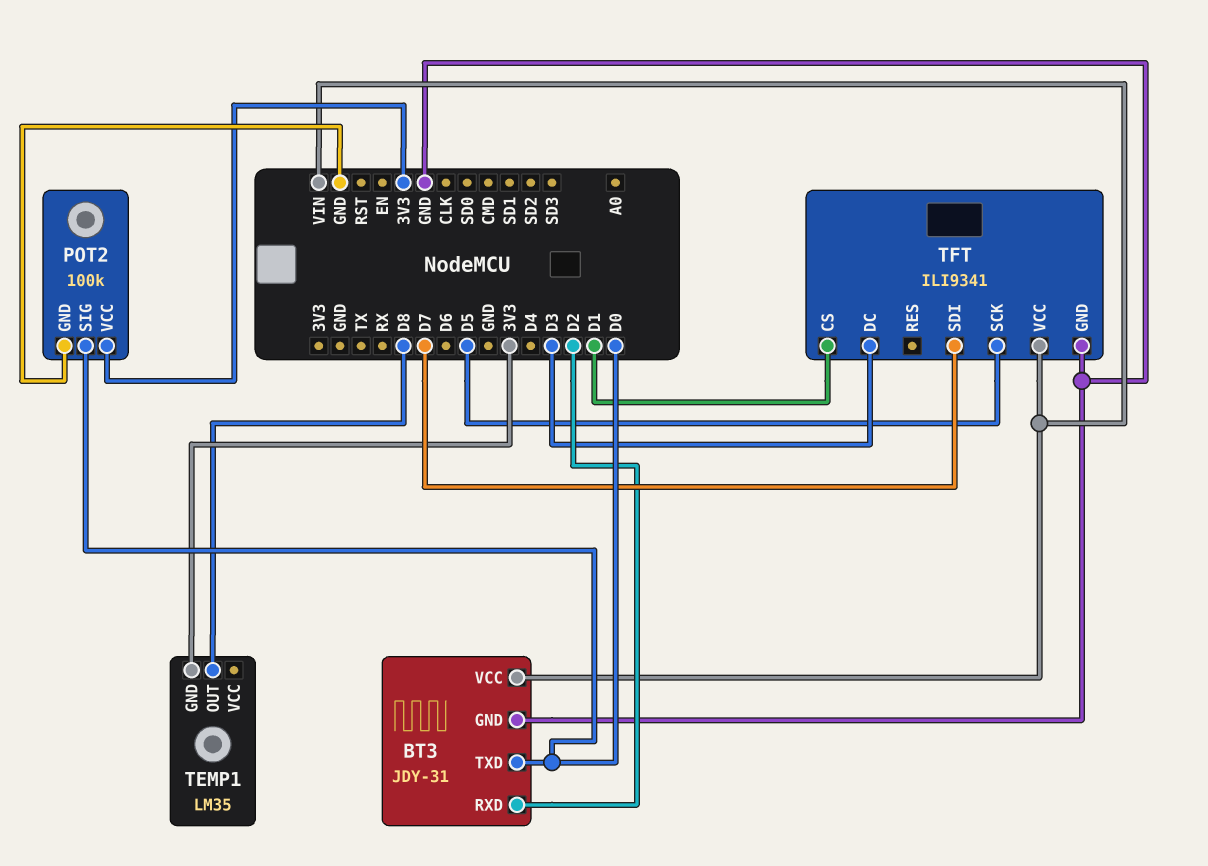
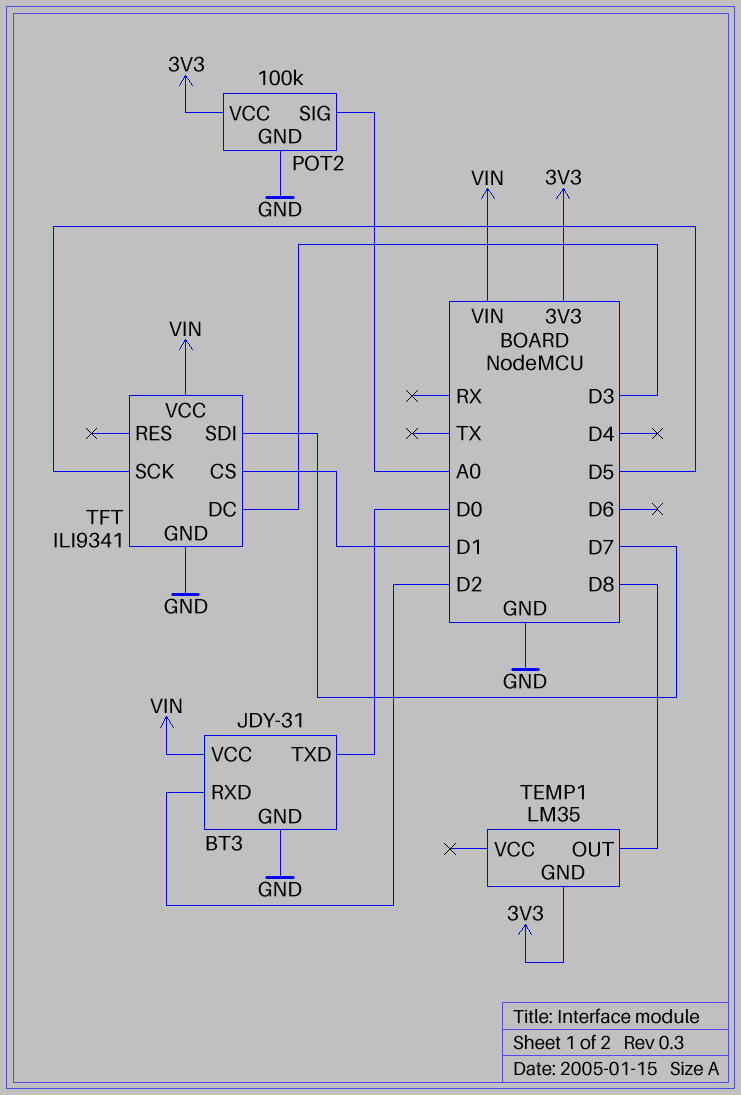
POT2 pin SIG: D0 -> A0

